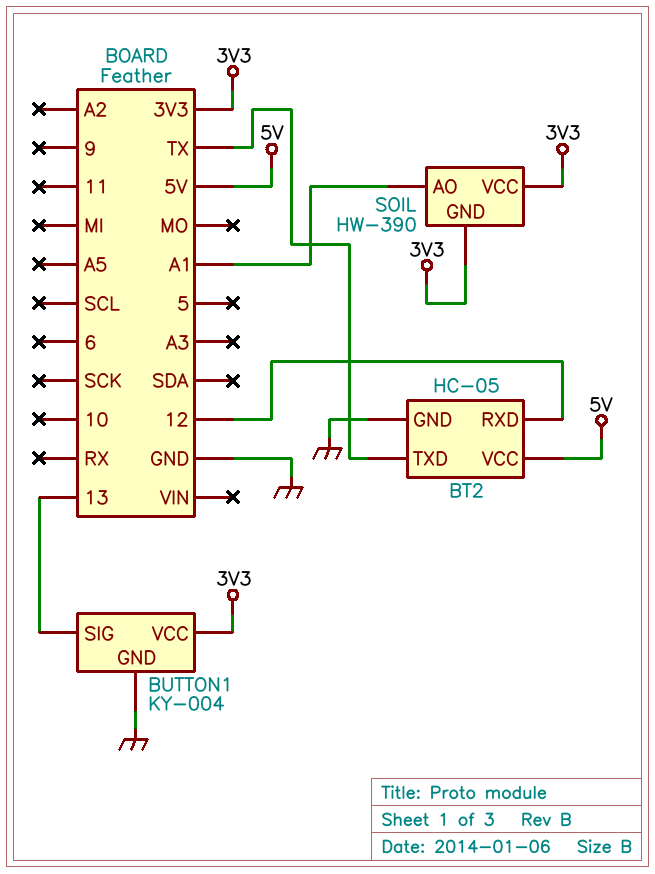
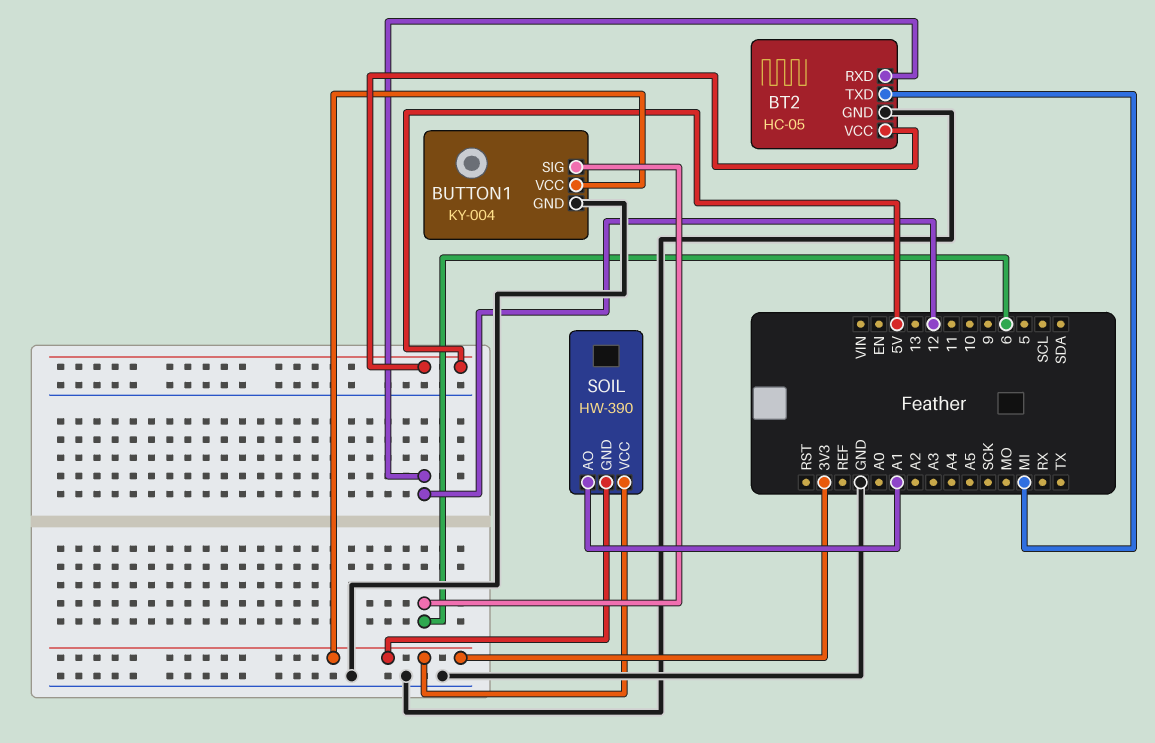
BT2 pin TXD: TX -> MI
BUTTON1 pin SIG: 13 -> 6

